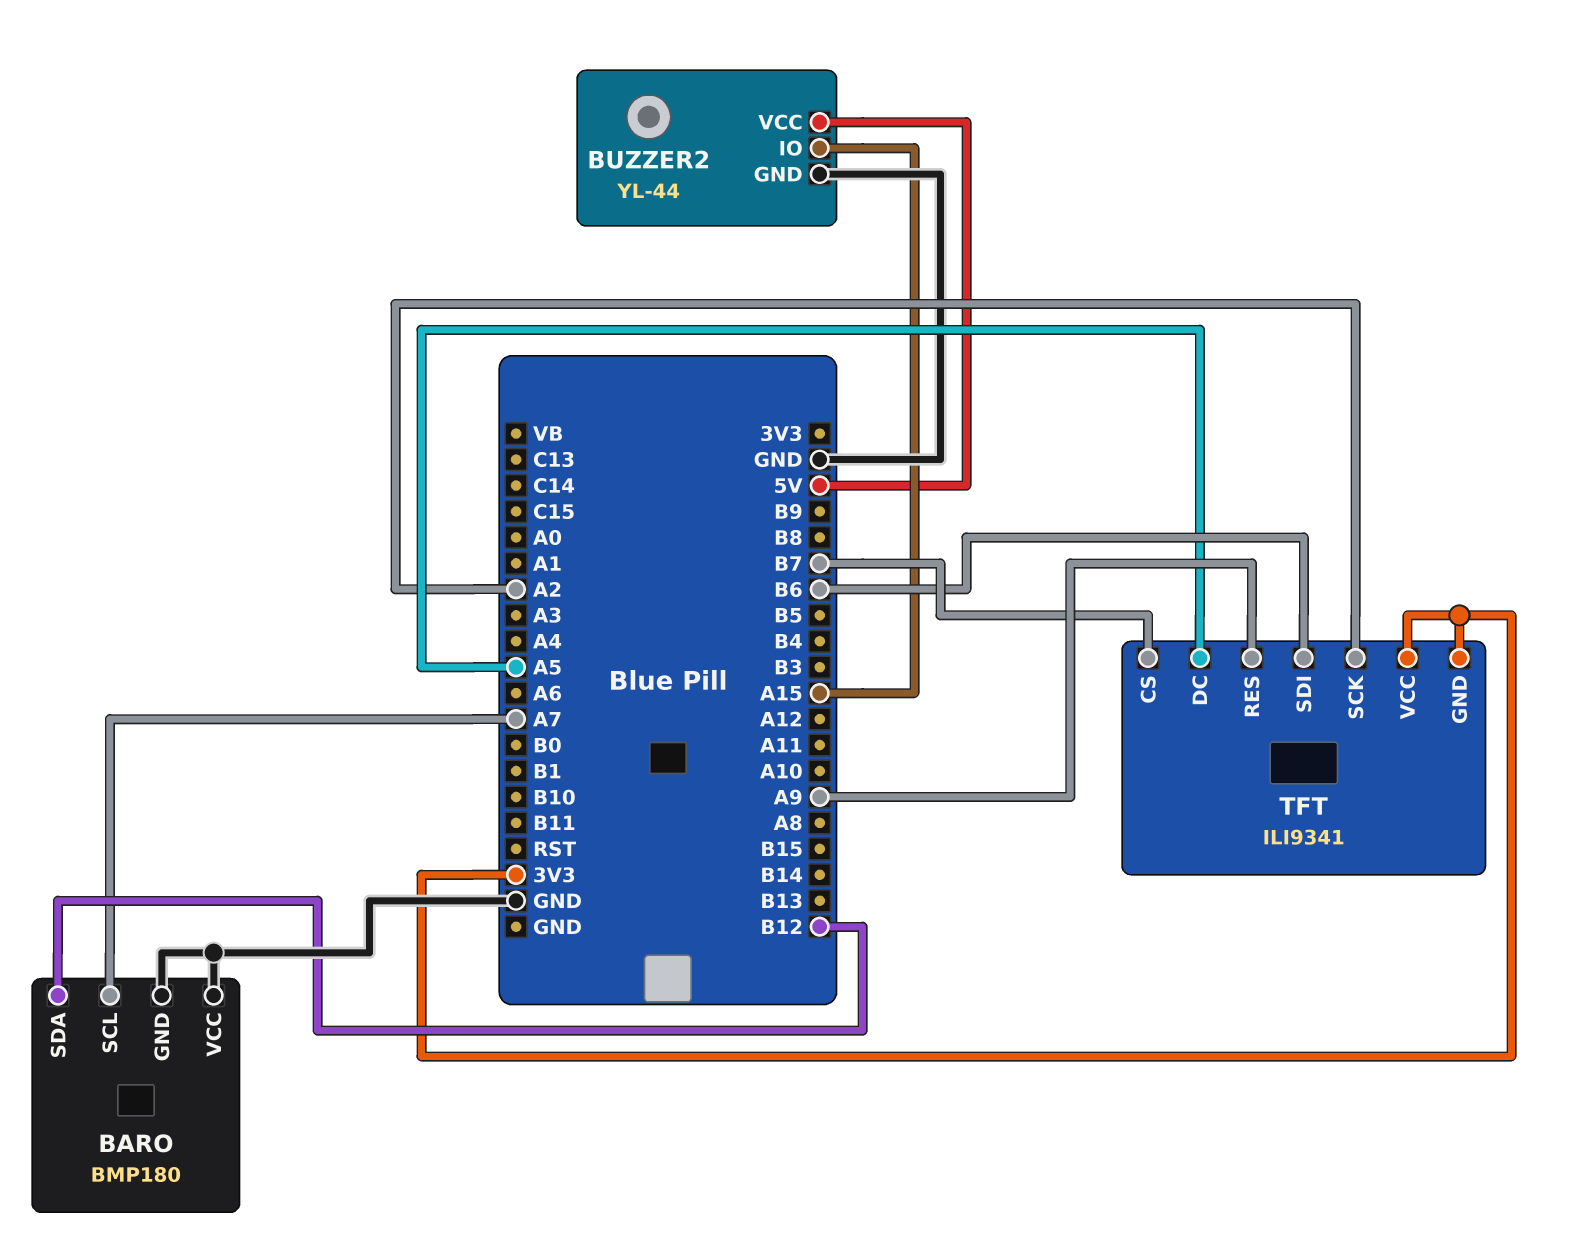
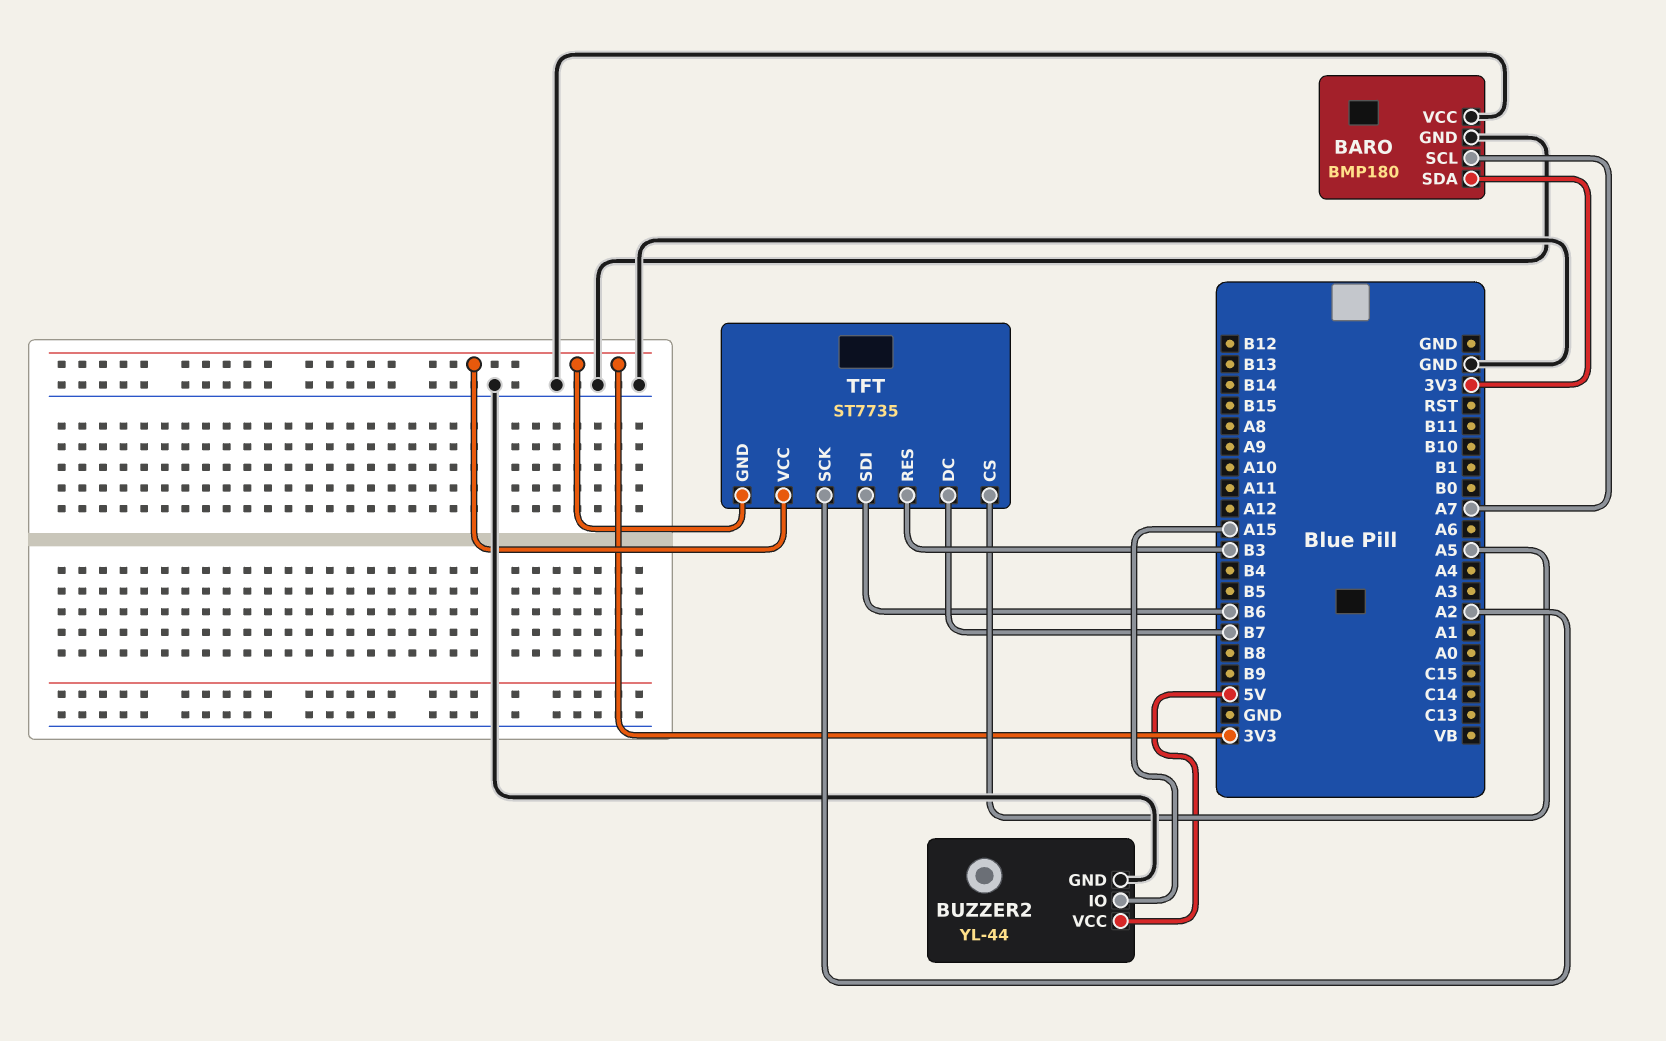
BARO pin SDA: B12 -> 3V3
TFT: ILI9341 -> ST7735
TFT pin CS: B7 -> A5
TFT pin DC: A5 -> B7
TFT pin RES: A9 -> B3

